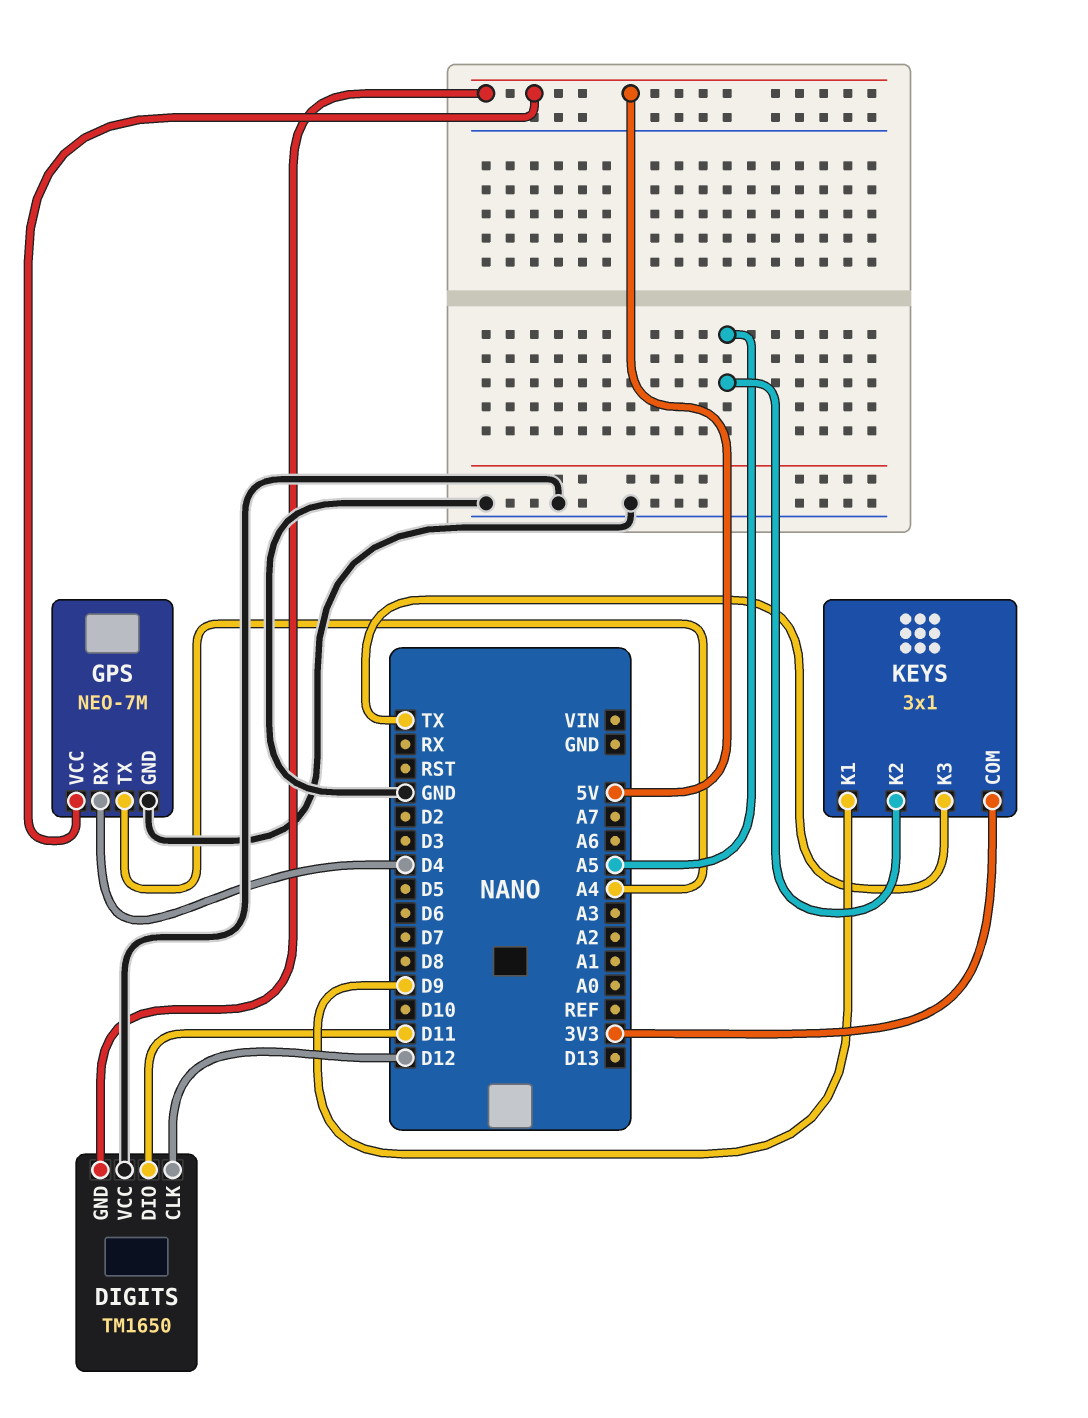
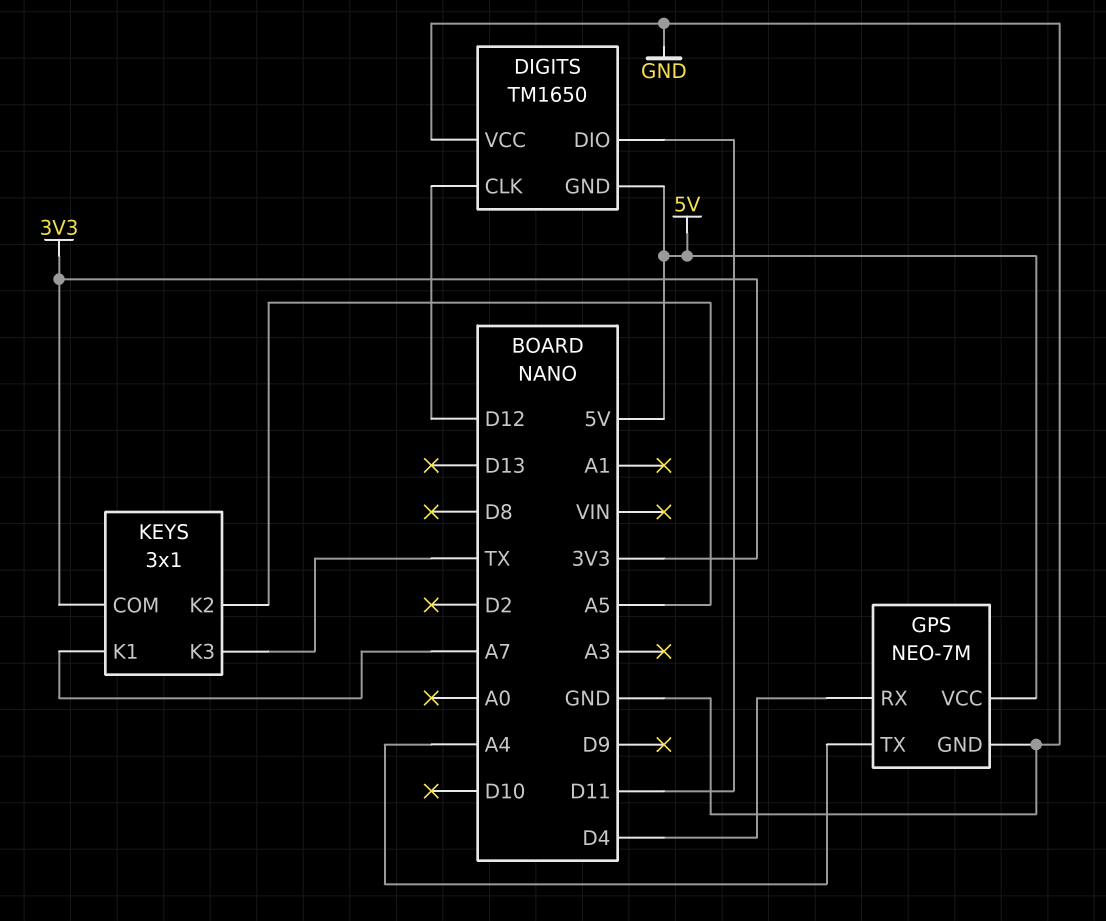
KEYS pin K1: D9 -> A7

